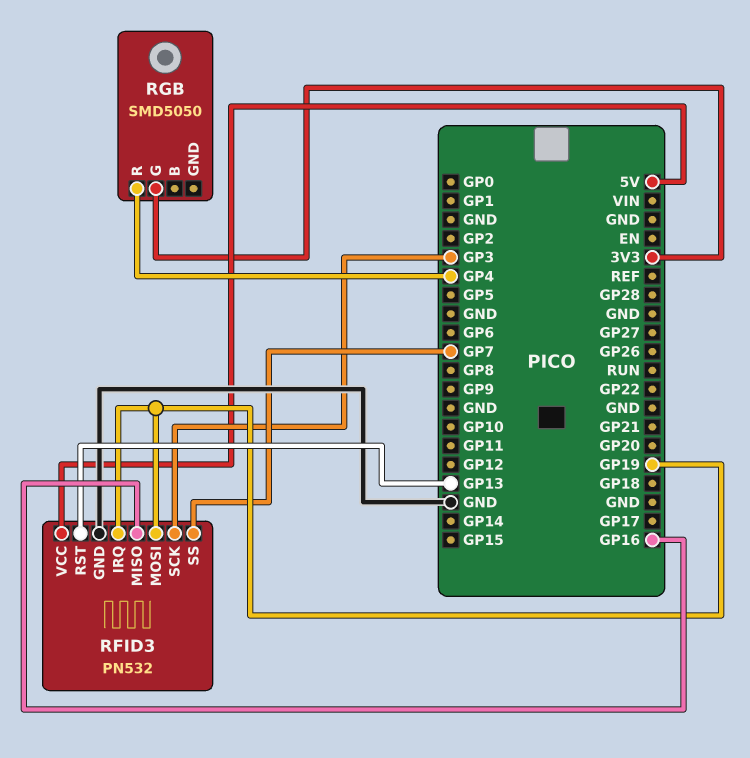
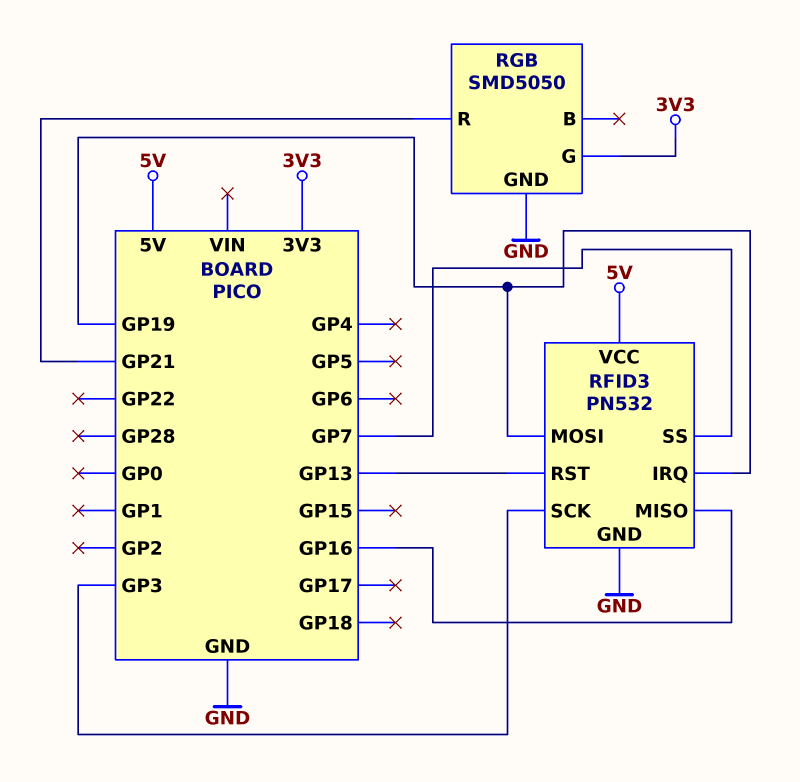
RGB pin GND: none -> GND
RGB pin R: GP4 -> GP21

